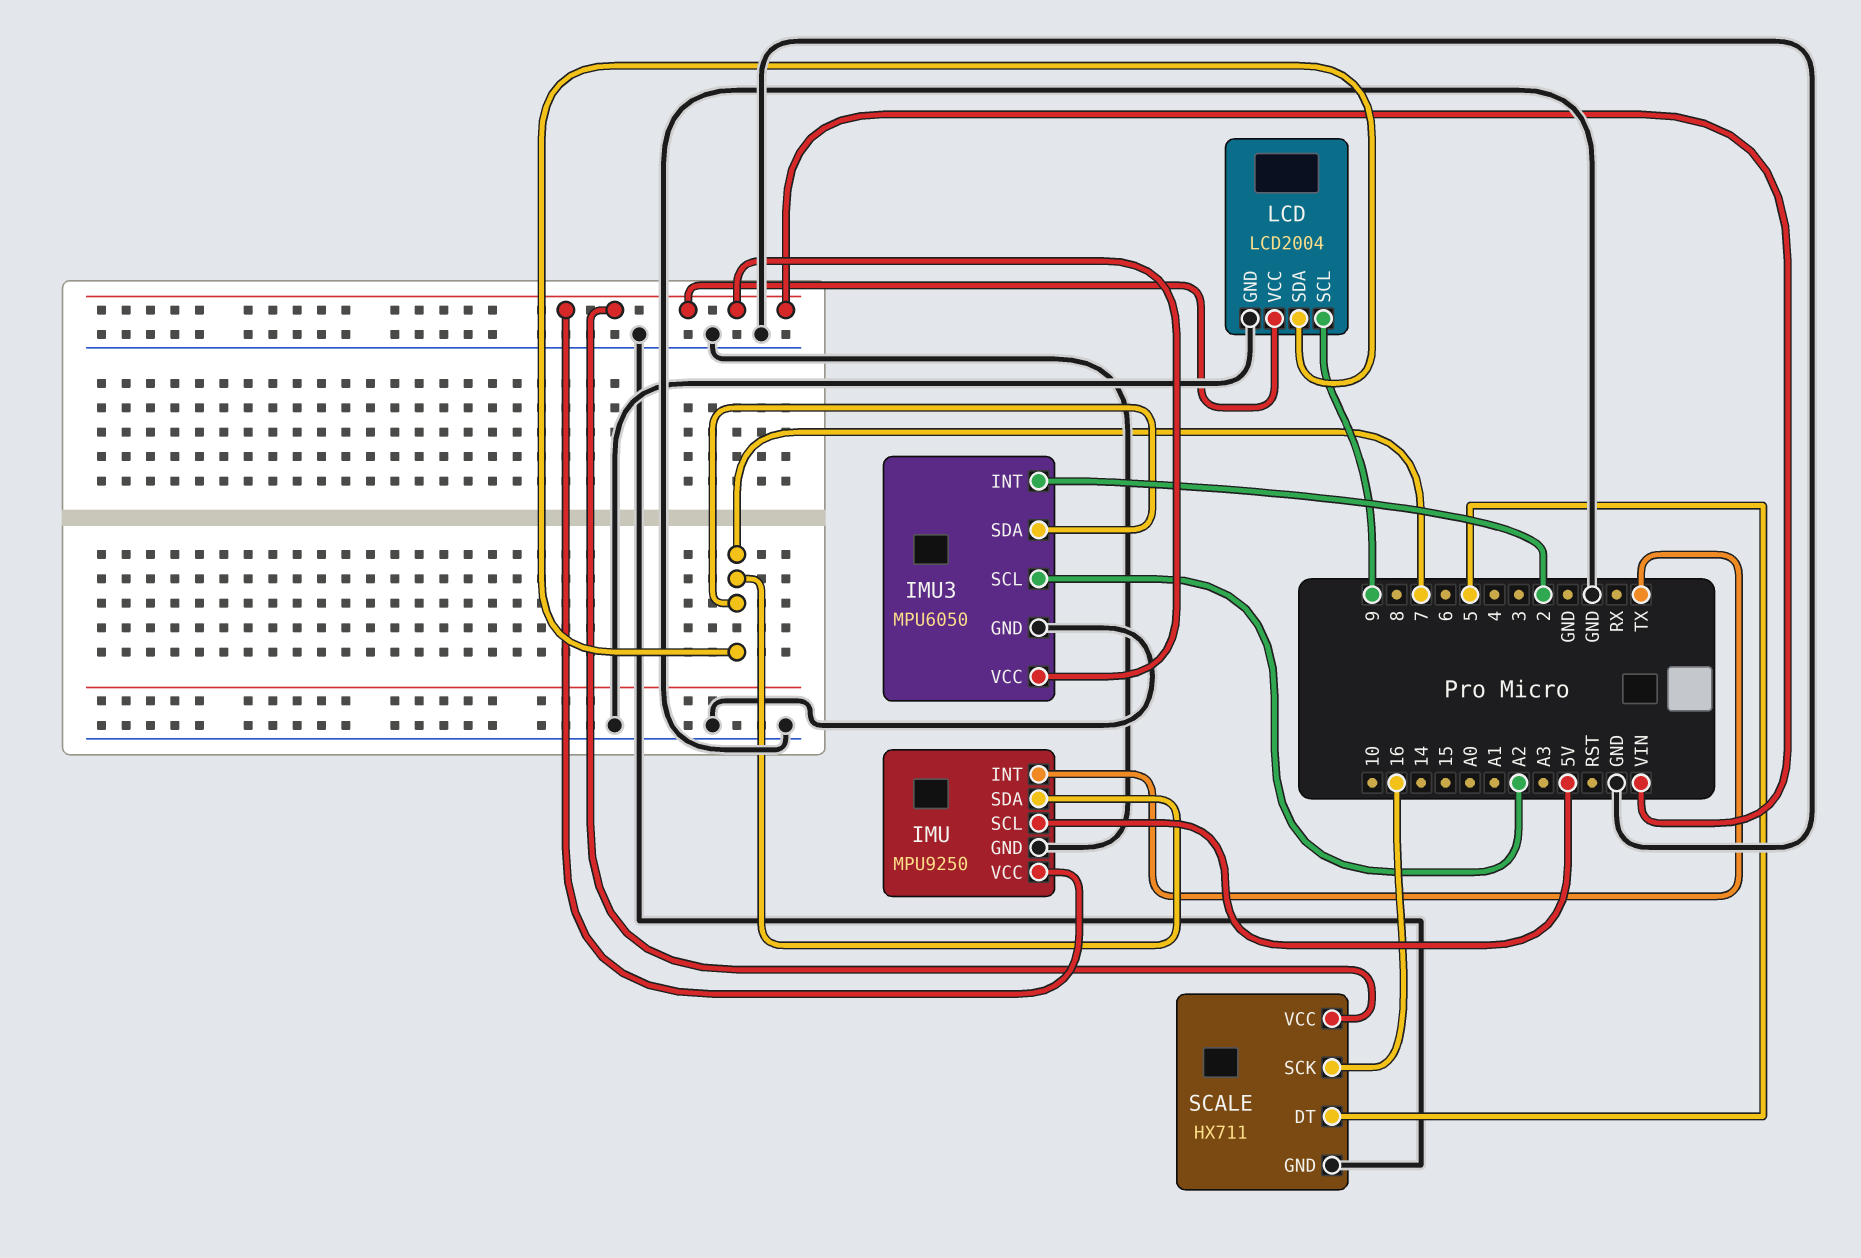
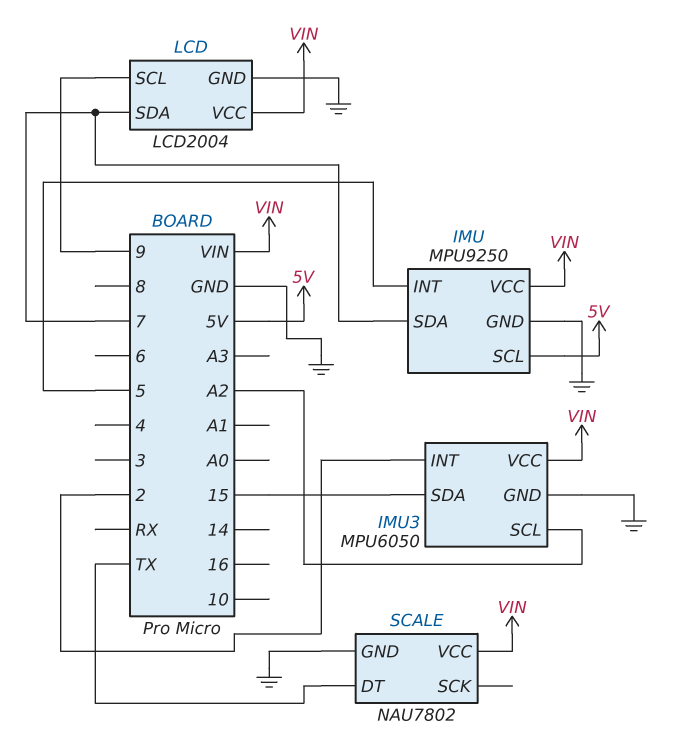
IMU pin INT: TX -> 5
IMU3 pin SDA: 7 -> 15
SCALE: HX711 -> NAU7802
SCALE pin DT: 5 -> TX
SCALE pin SCK: 16 -> none

